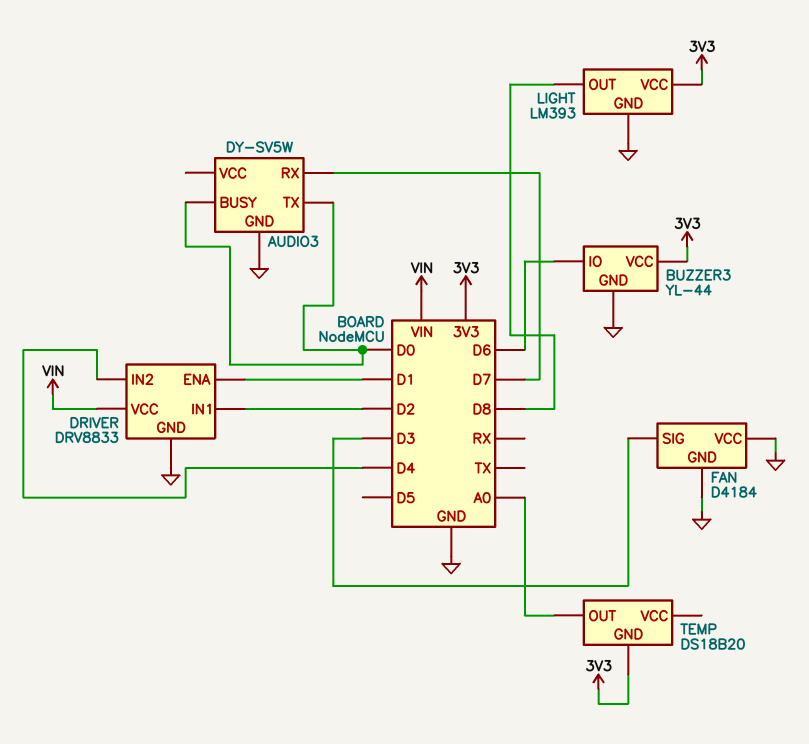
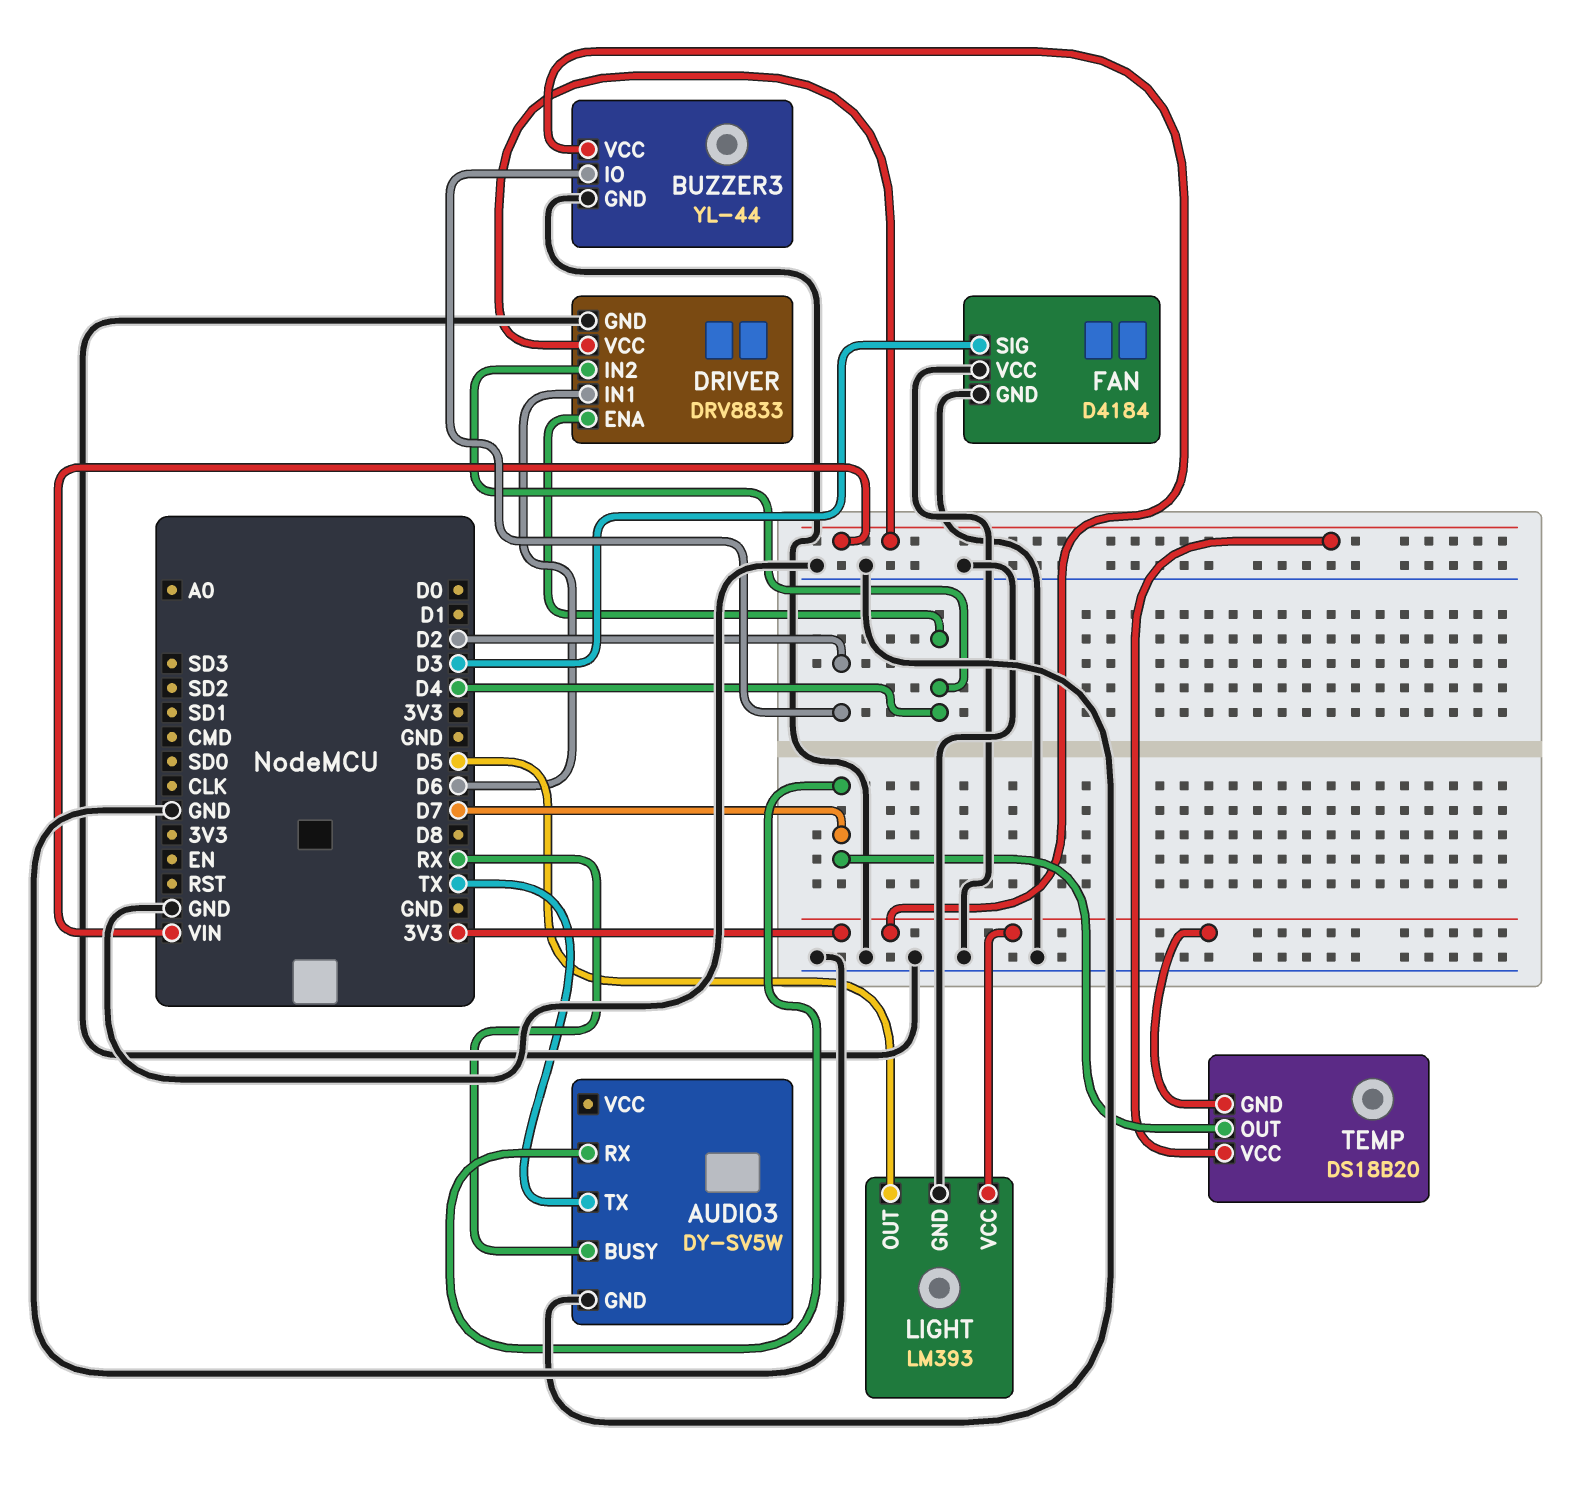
AUDIO3 pin BUSY: D0 -> RX
AUDIO3 pin TX: D0 -> TX
BUZZER3 pin IO: D6 -> D2
DRIVER pin ENA: D1 -> D4
DRIVER pin IN1: D2 -> D6
LIGHT pin OUT: D8 -> D5
TEMP pin OUT: A0 -> D7
TEMP pin VCC: none -> VIN

